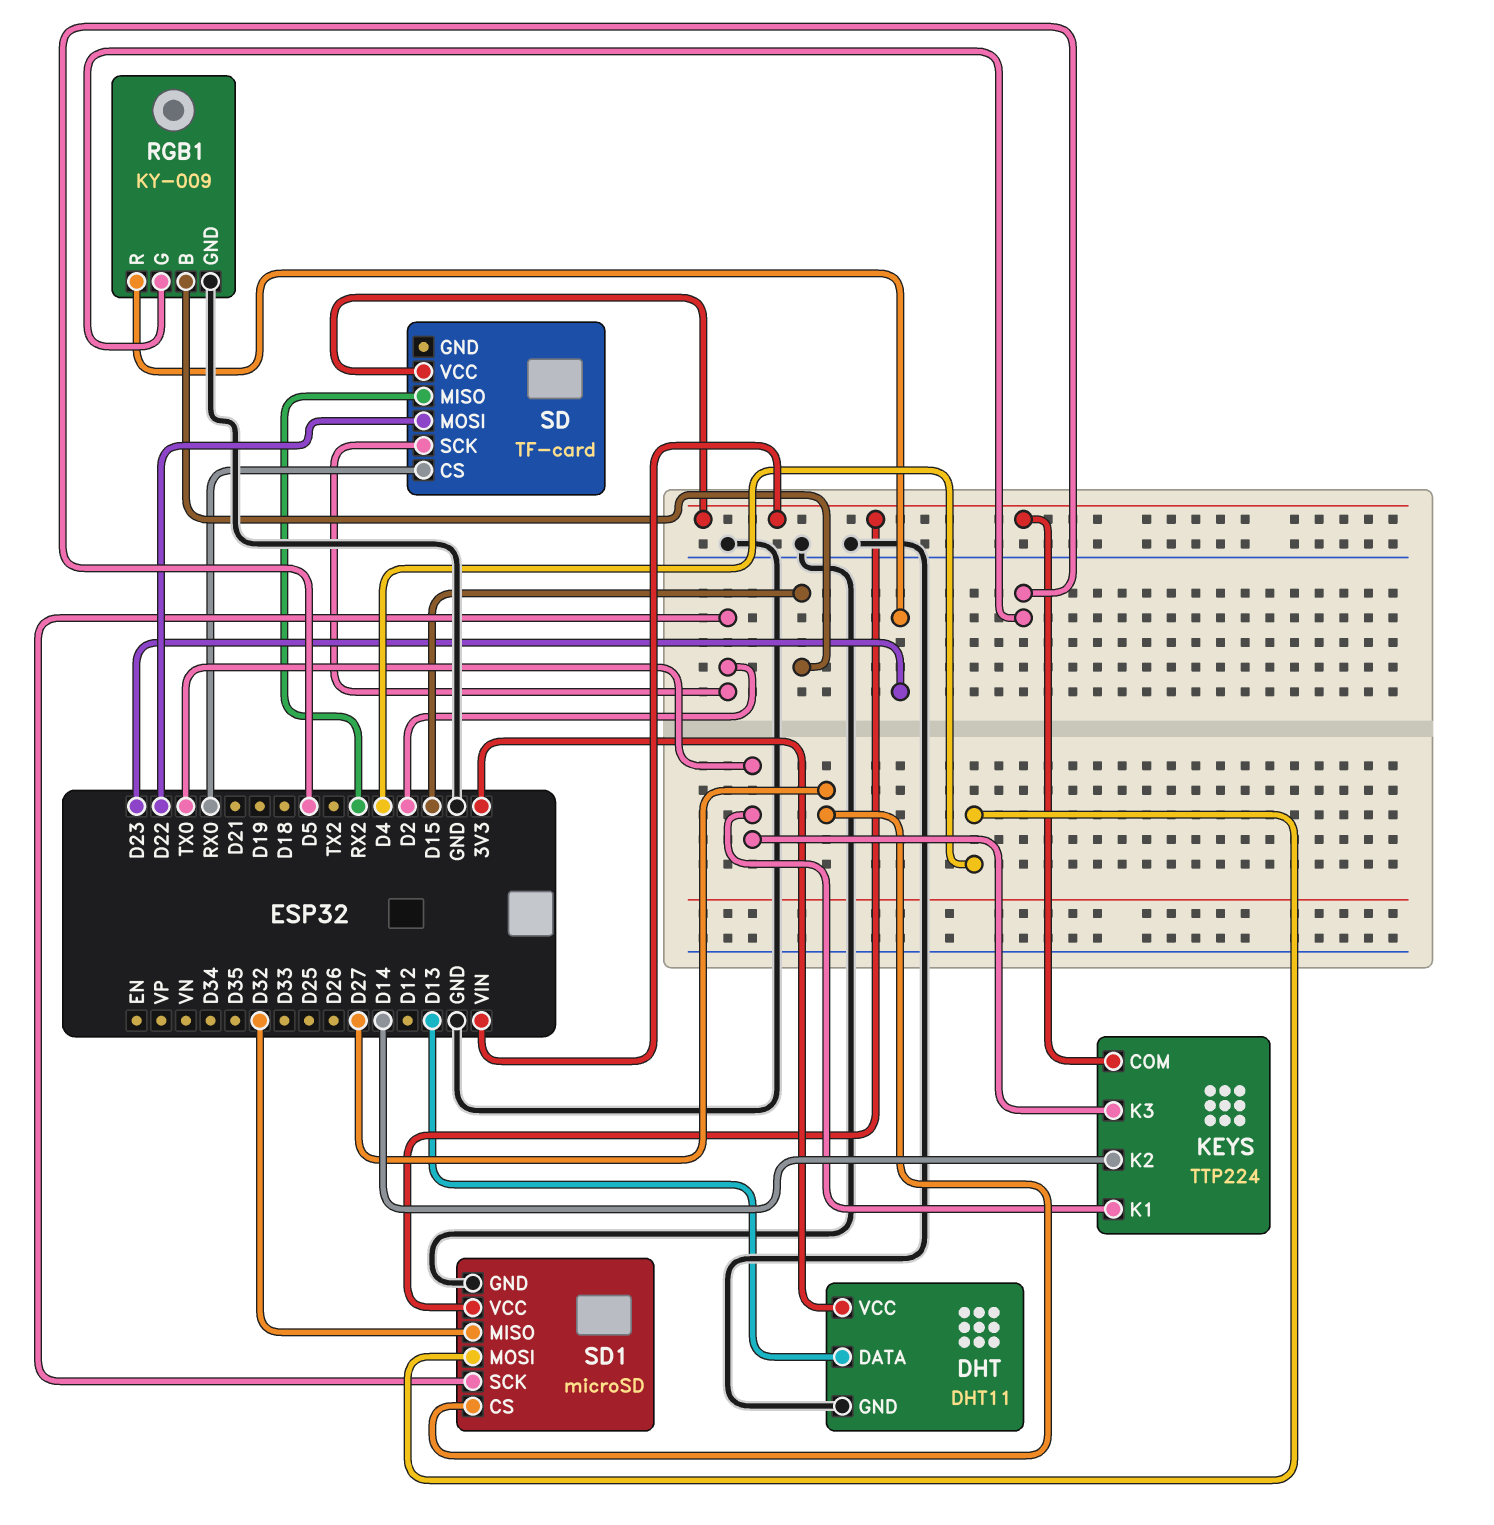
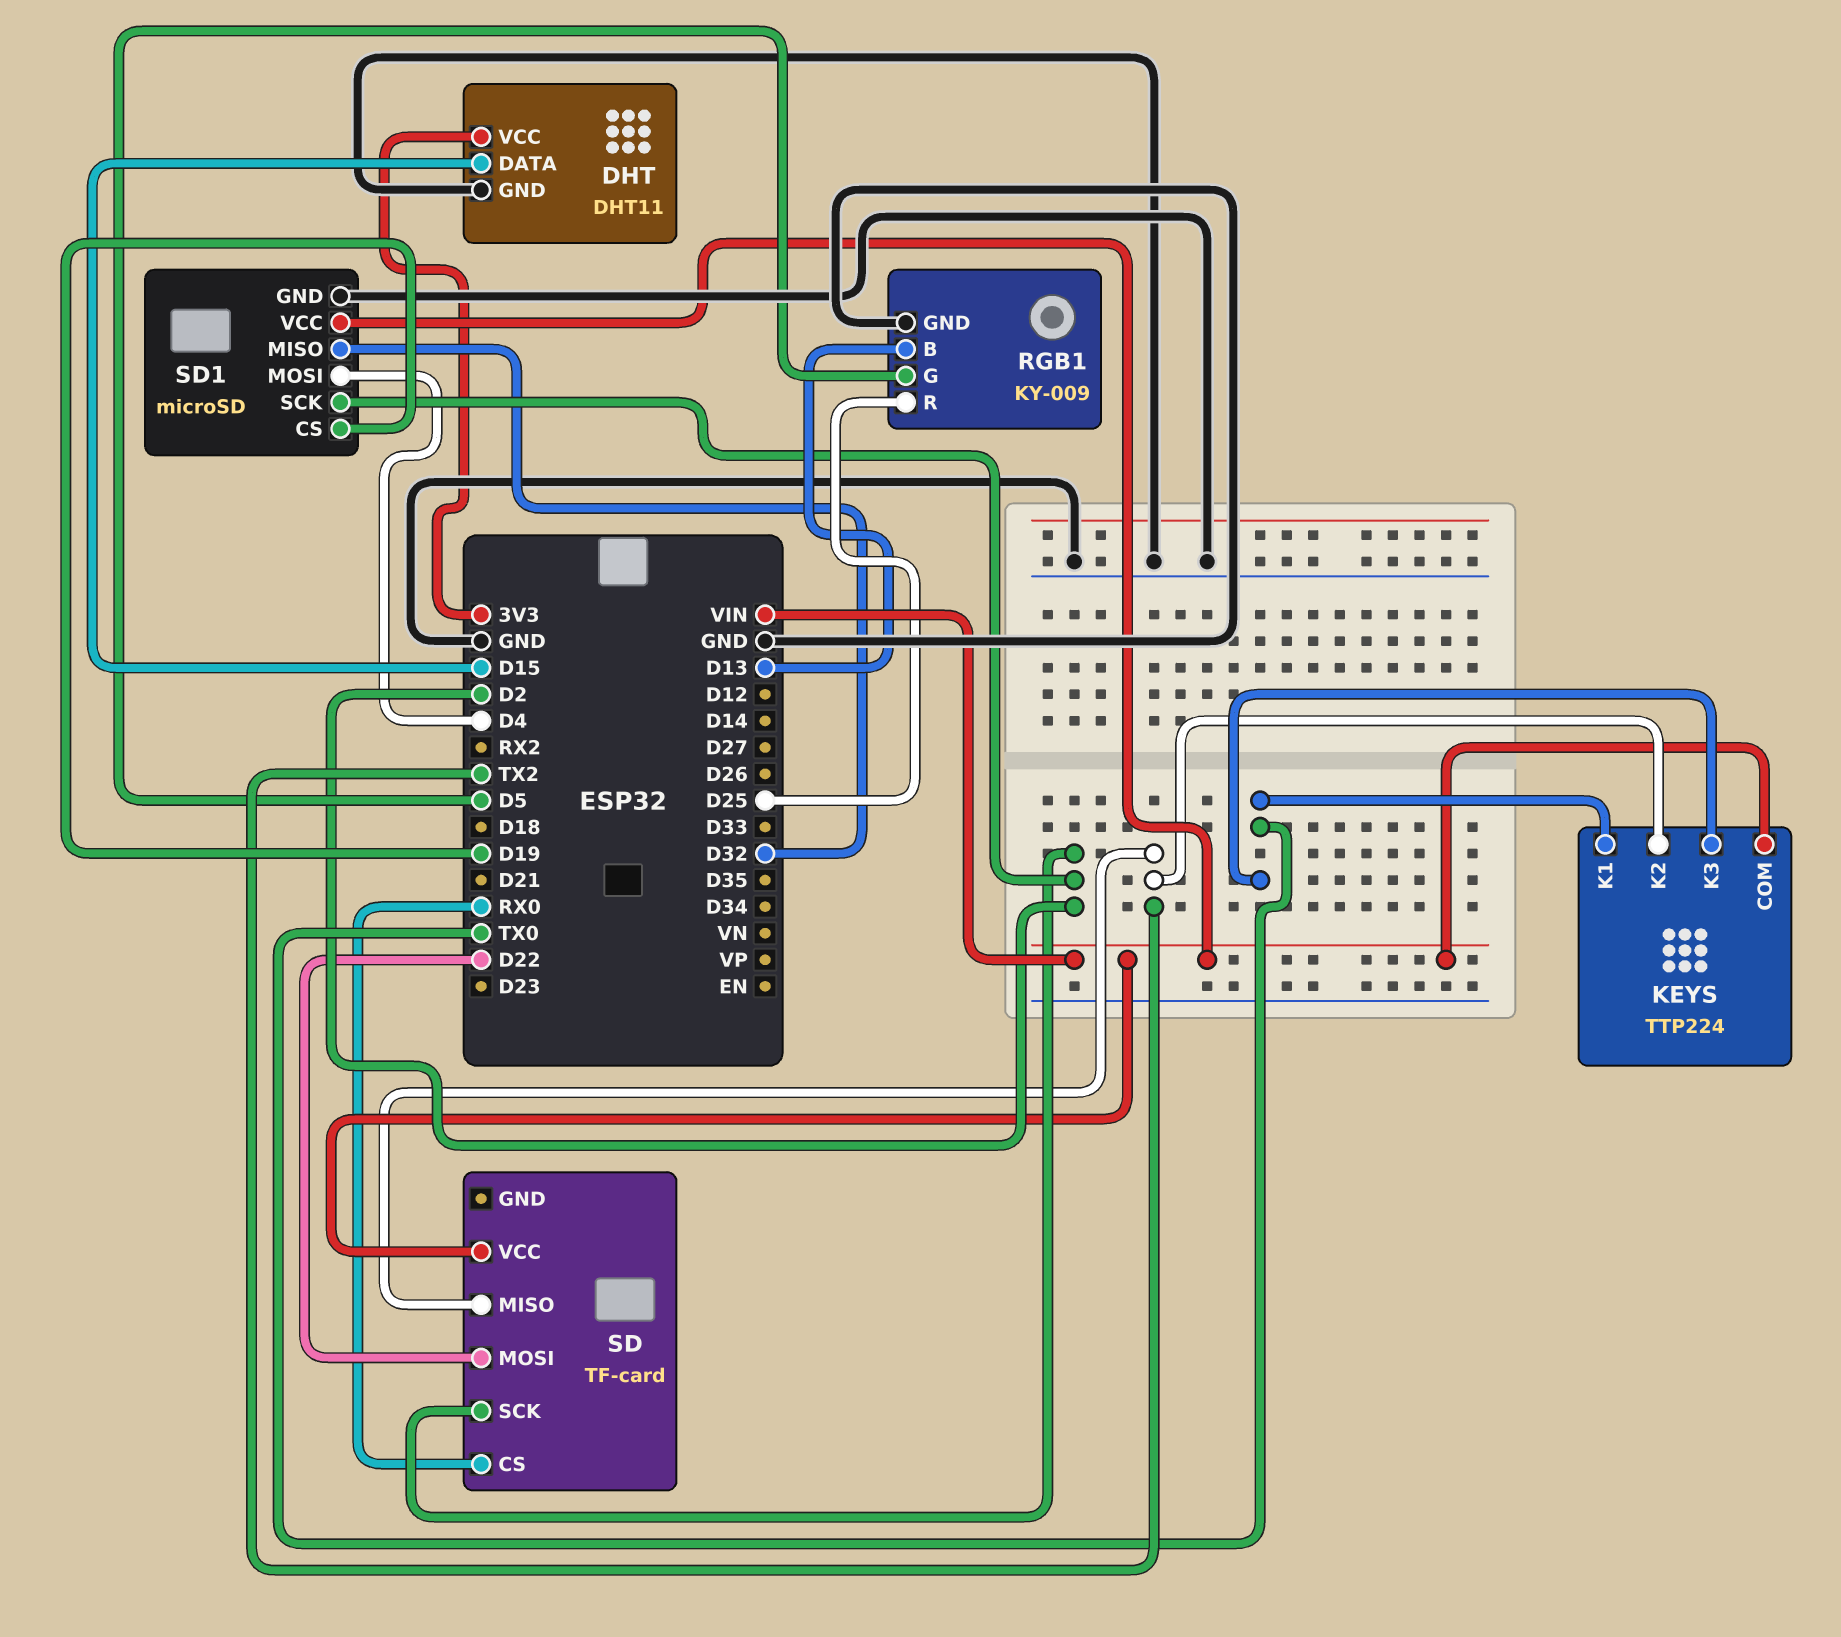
DHT pin DATA: D13 -> D15
KEYS pin K2: D14 -> TX2
RGB1 pin B: D15 -> D13
RGB1 pin R: D23 -> D25
SD pin MISO: RX2 -> TX2
SD1 pin CS: D27 -> D19

